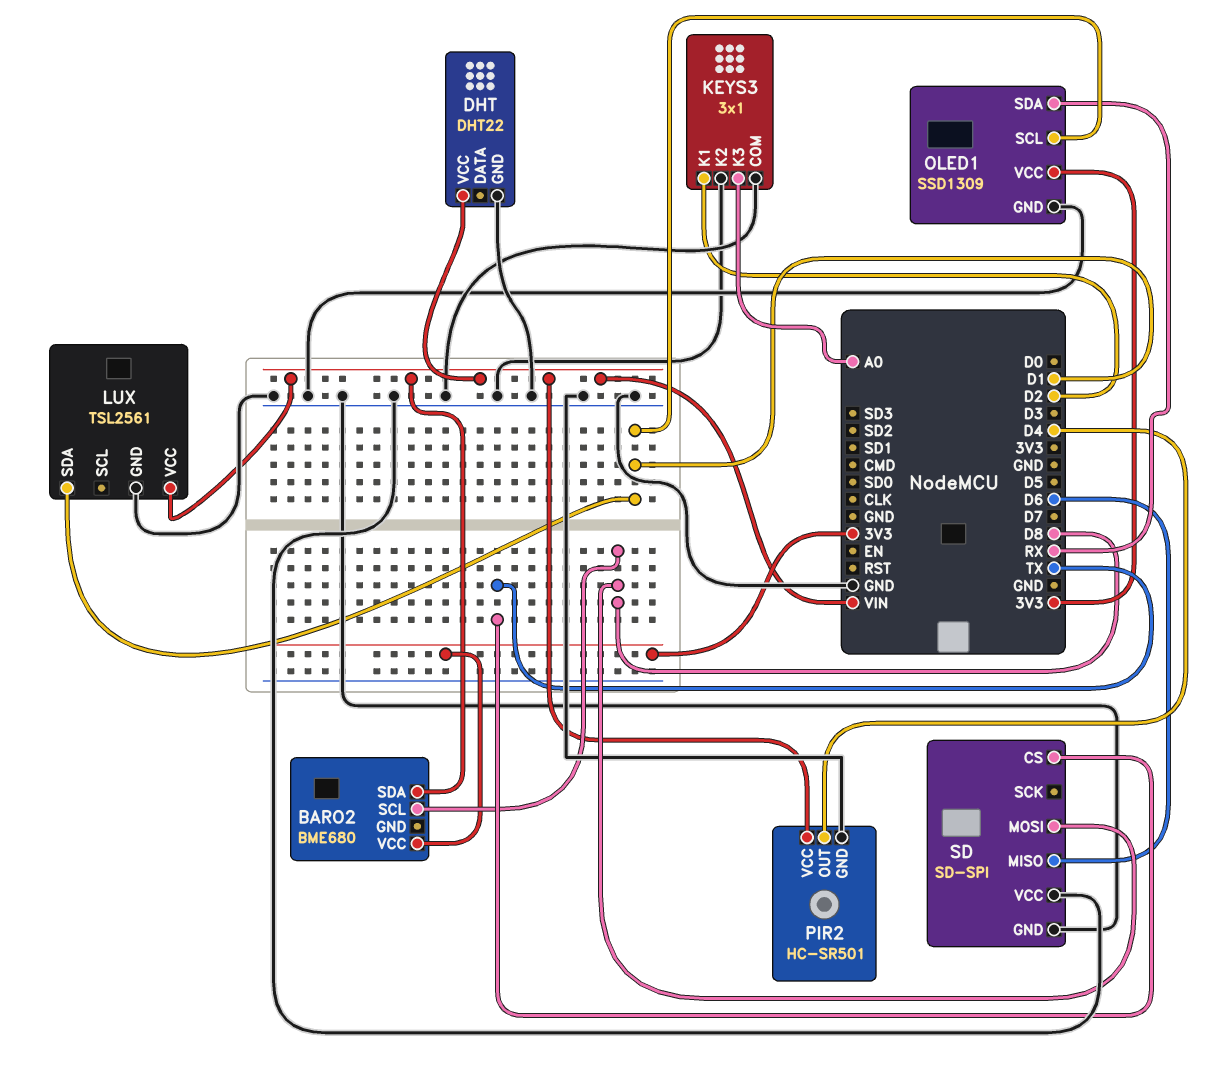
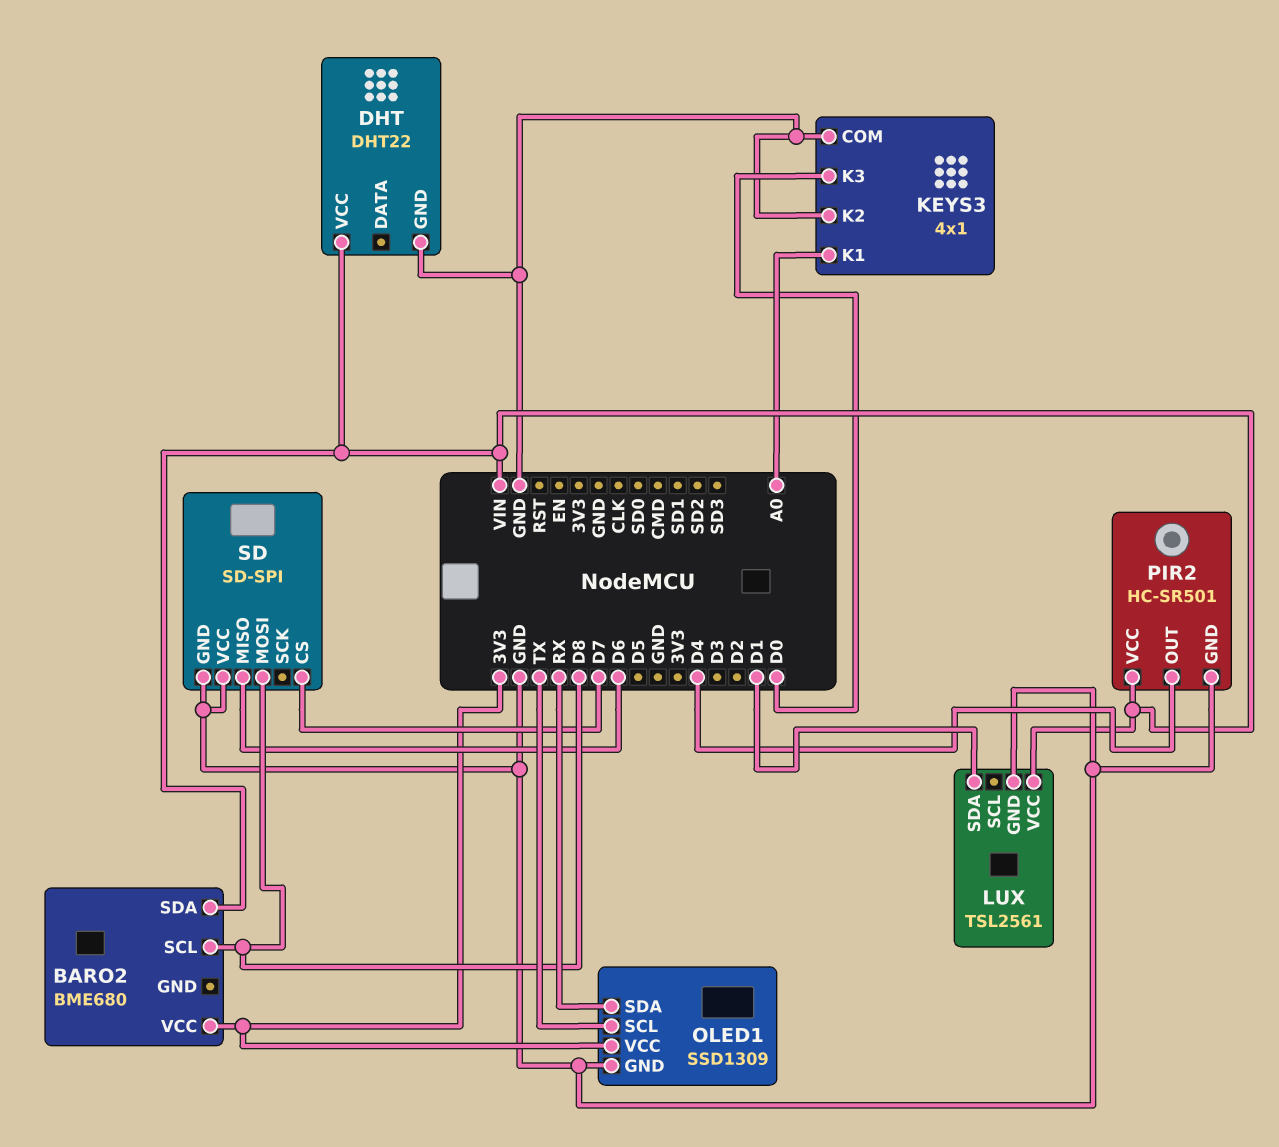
KEYS3: 3x1 -> 4x1
KEYS3 pin K1: D2 -> A0
KEYS3 pin K3: A0 -> D0
OLED1 pin SCL: D1 -> TX
SD pin CS: TX -> D7

